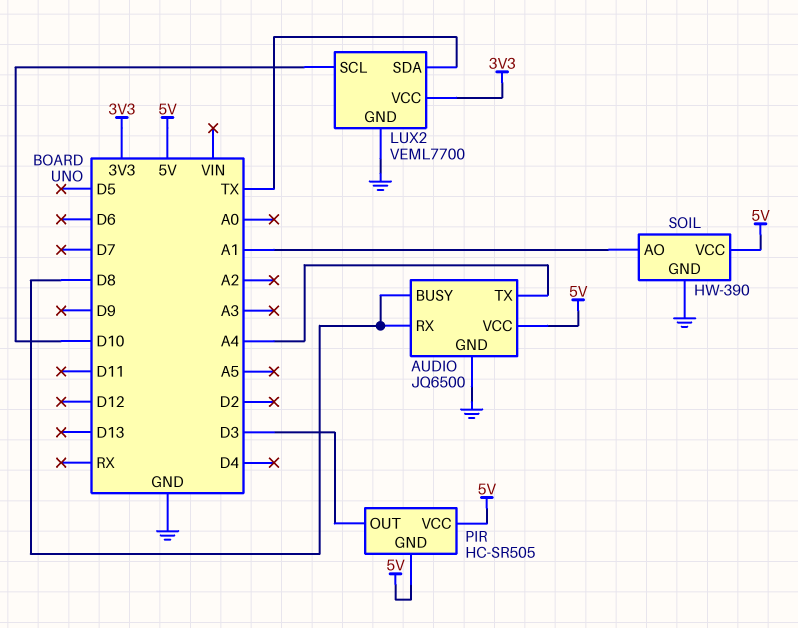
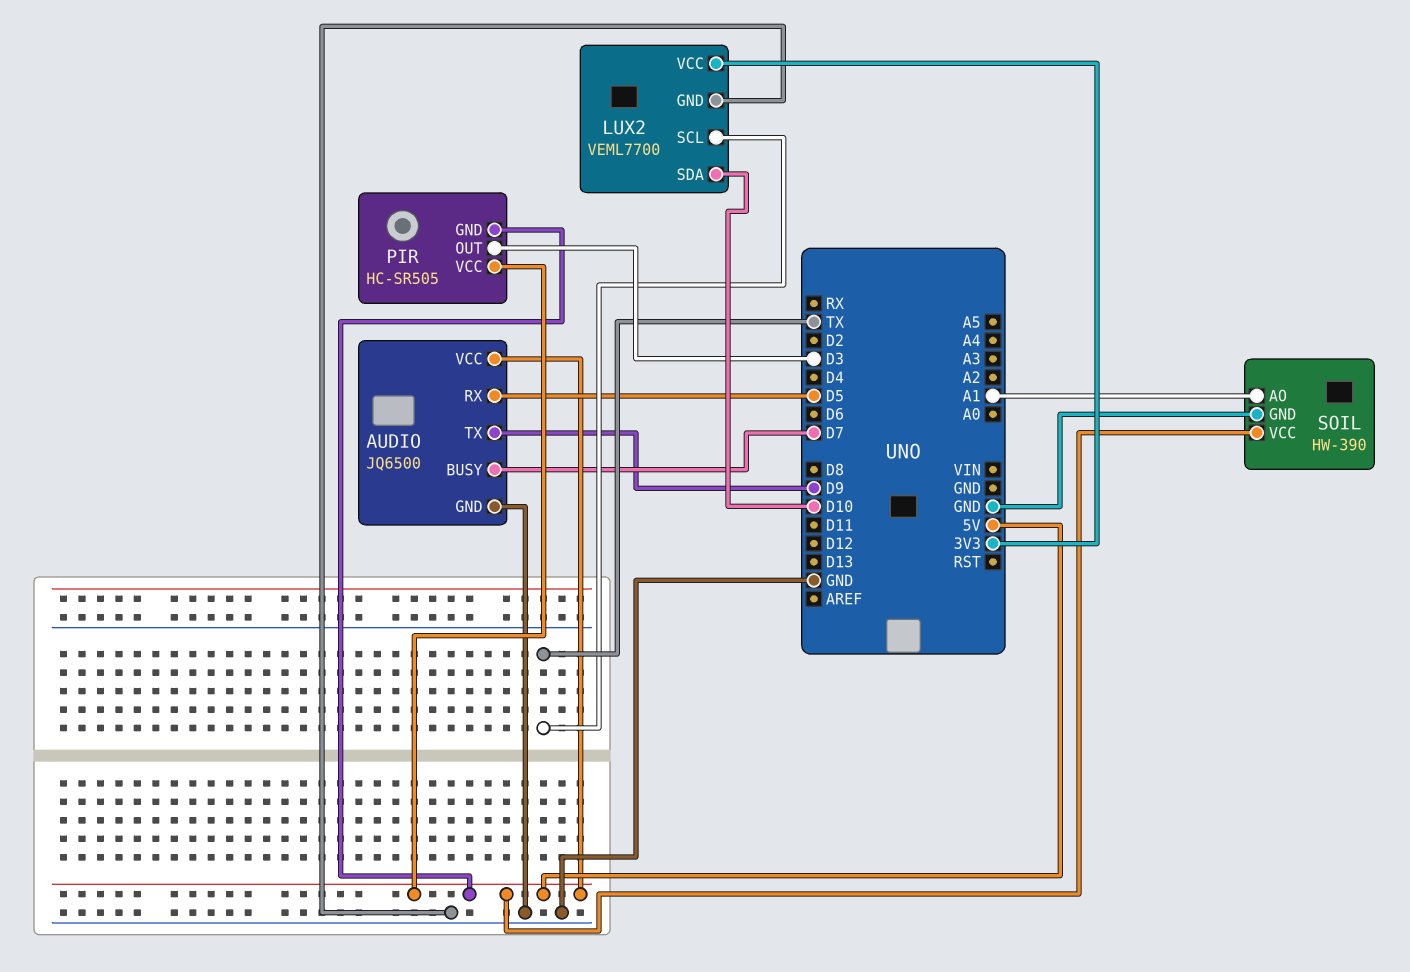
AUDIO pin BUSY: D8 -> D7
AUDIO pin RX: D8 -> D5
AUDIO pin TX: A4 -> D9
LUX2 pin SCL: D10 -> TX
LUX2 pin SDA: TX -> D10

